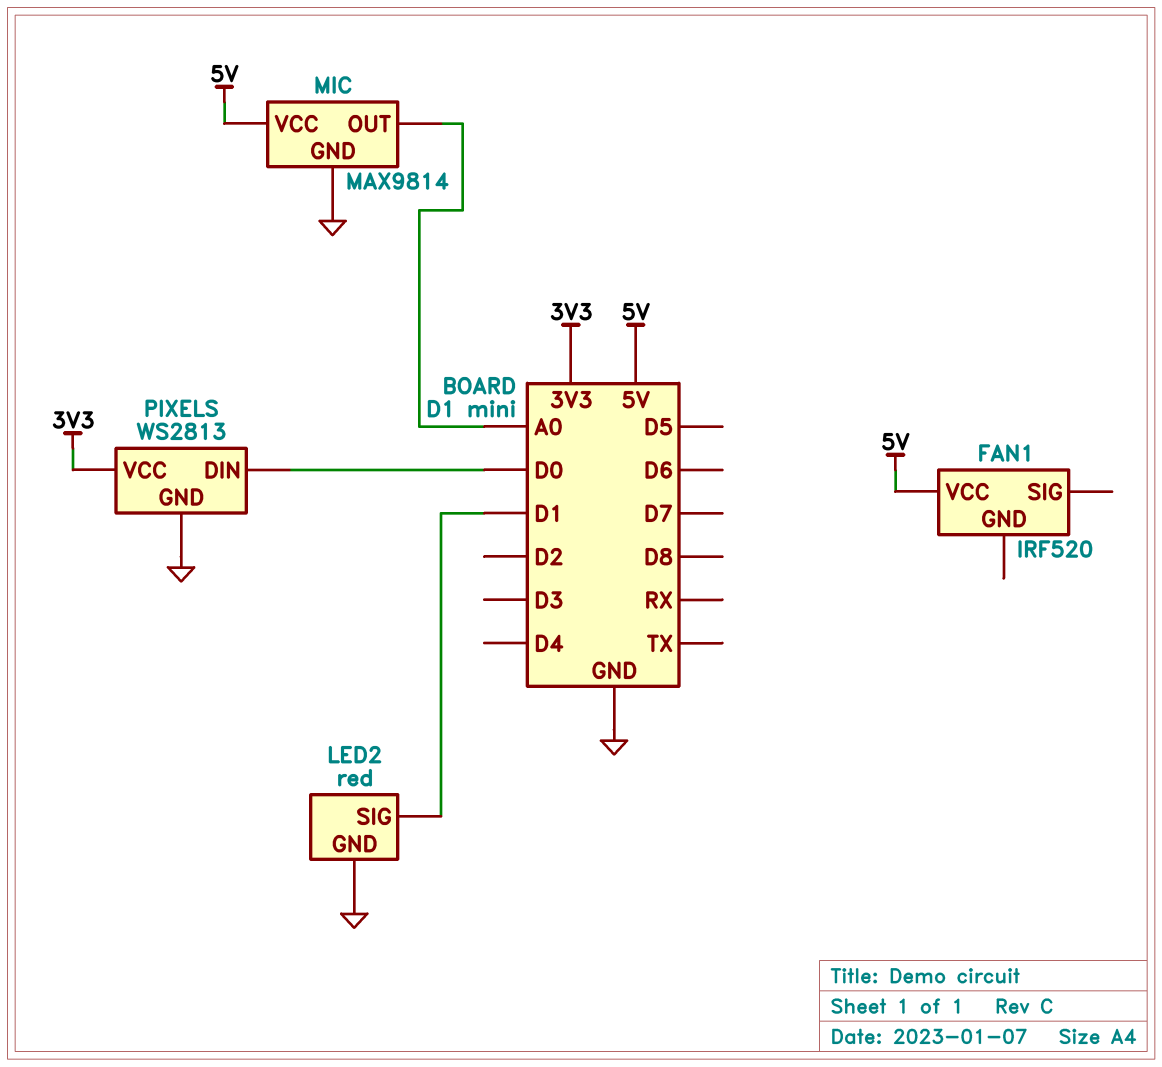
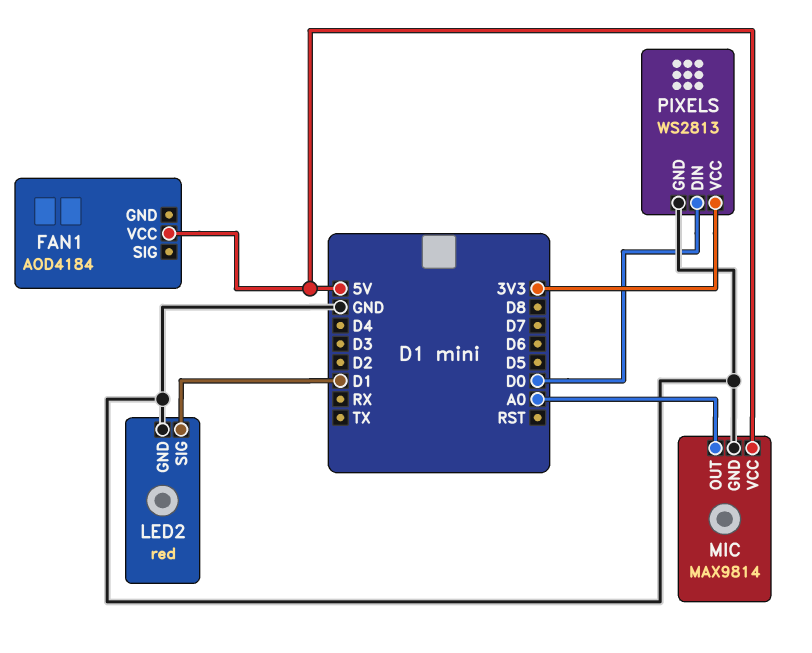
FAN1: IRF520 -> AOD4184

